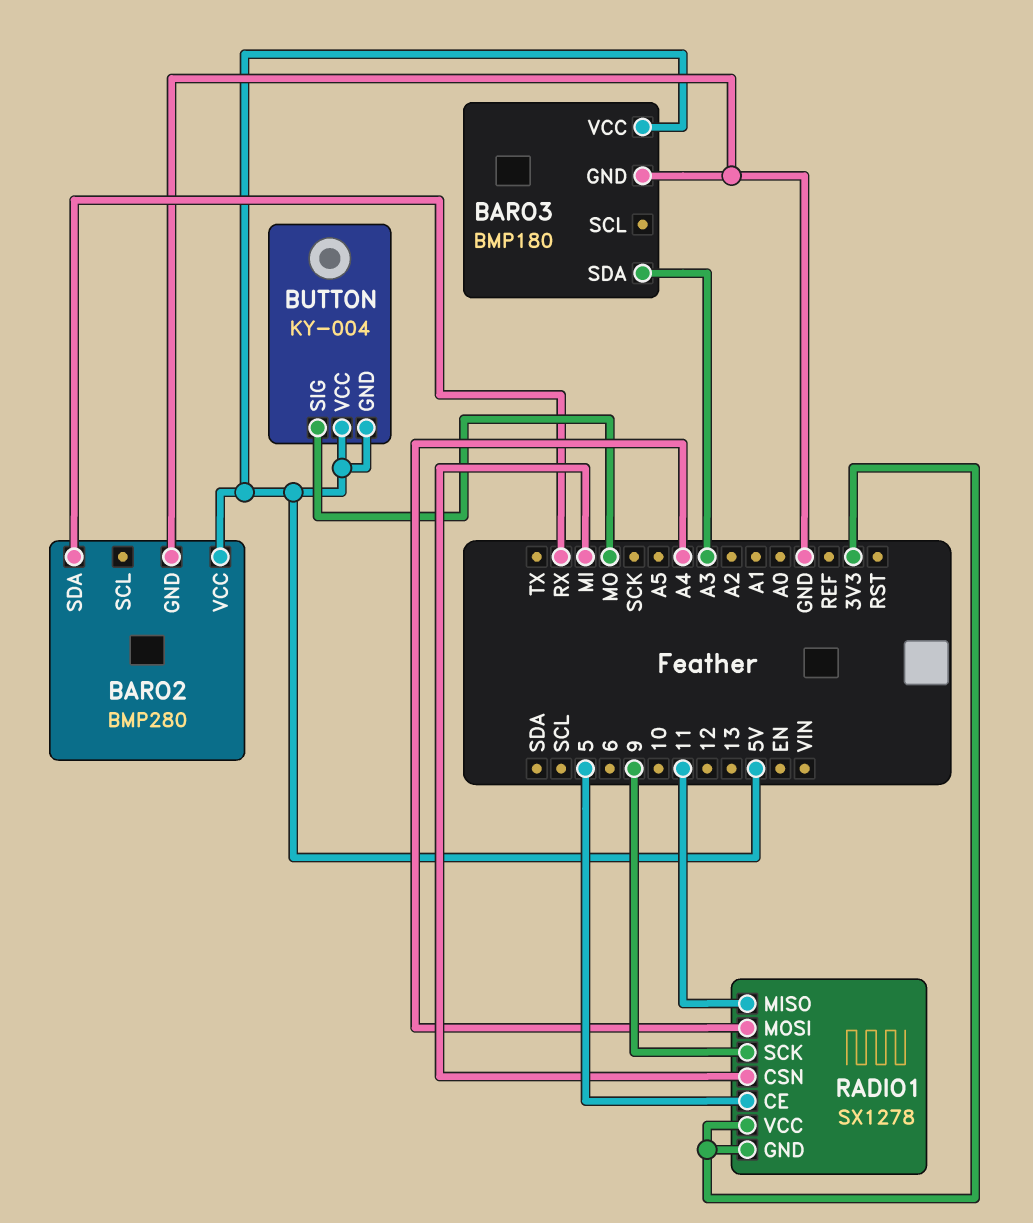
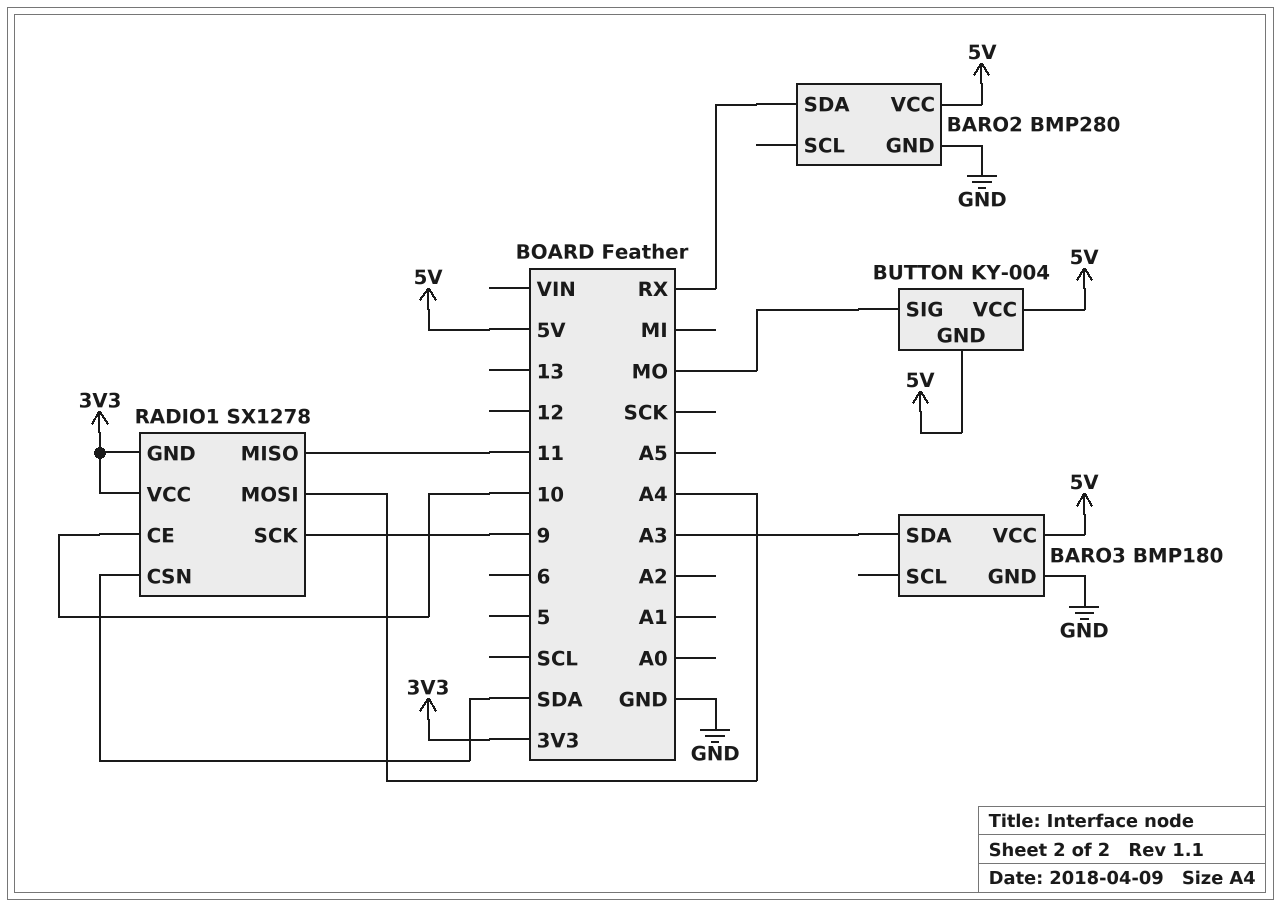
RADIO1 pin CE: 5 -> 10
RADIO1 pin CSN: MI -> SDA

